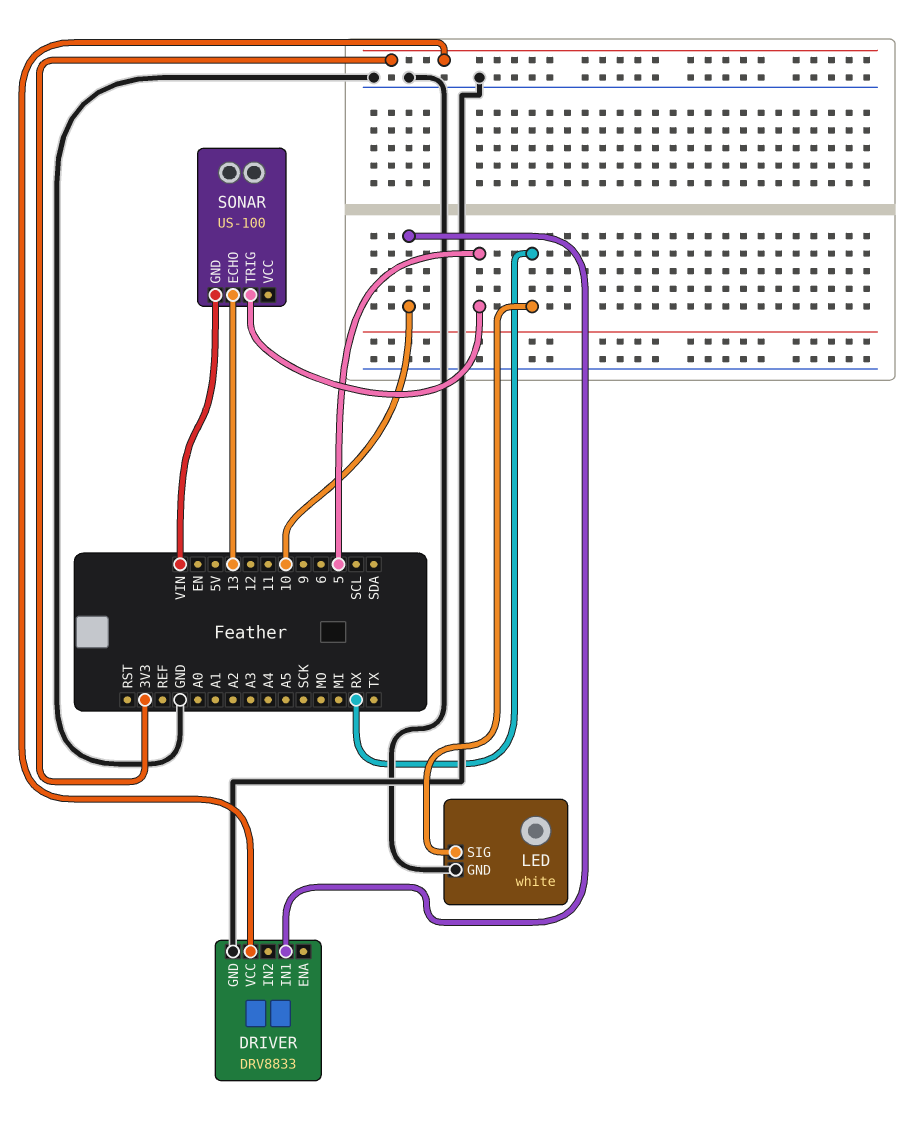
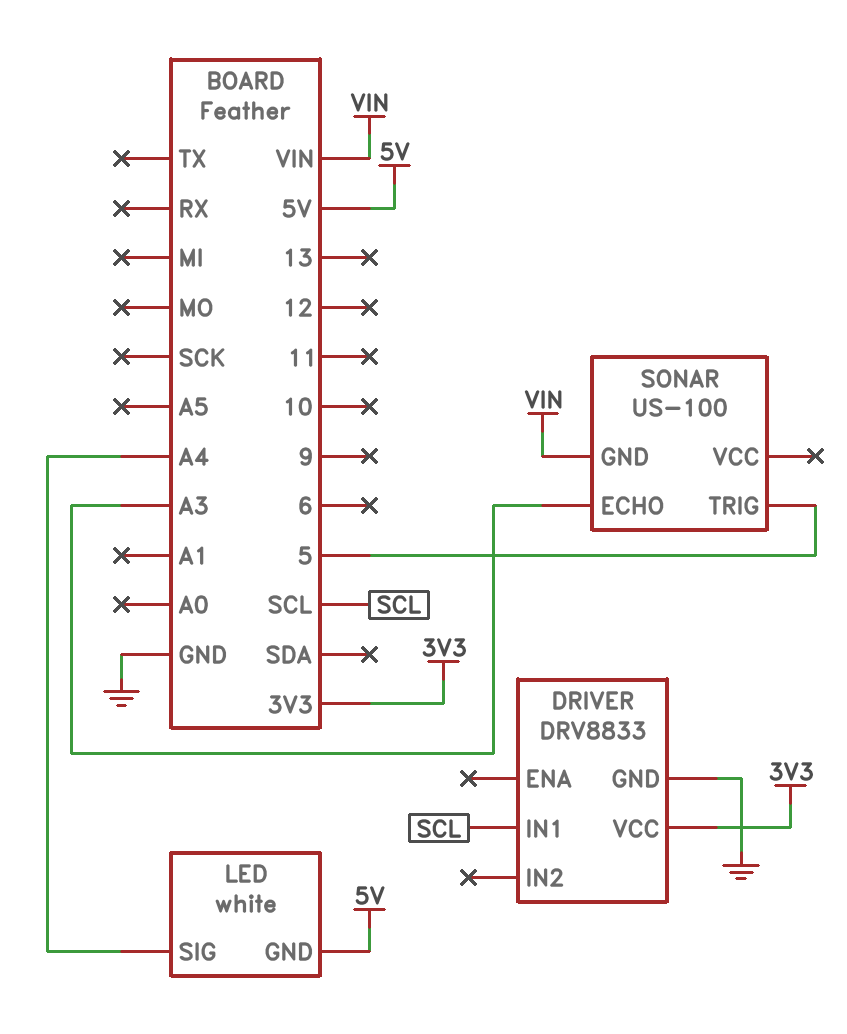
DRIVER pin IN1: 10 -> SCL
LED pin GND: GND -> 5V
LED pin SIG: RX -> A4
SONAR pin ECHO: 13 -> A3

